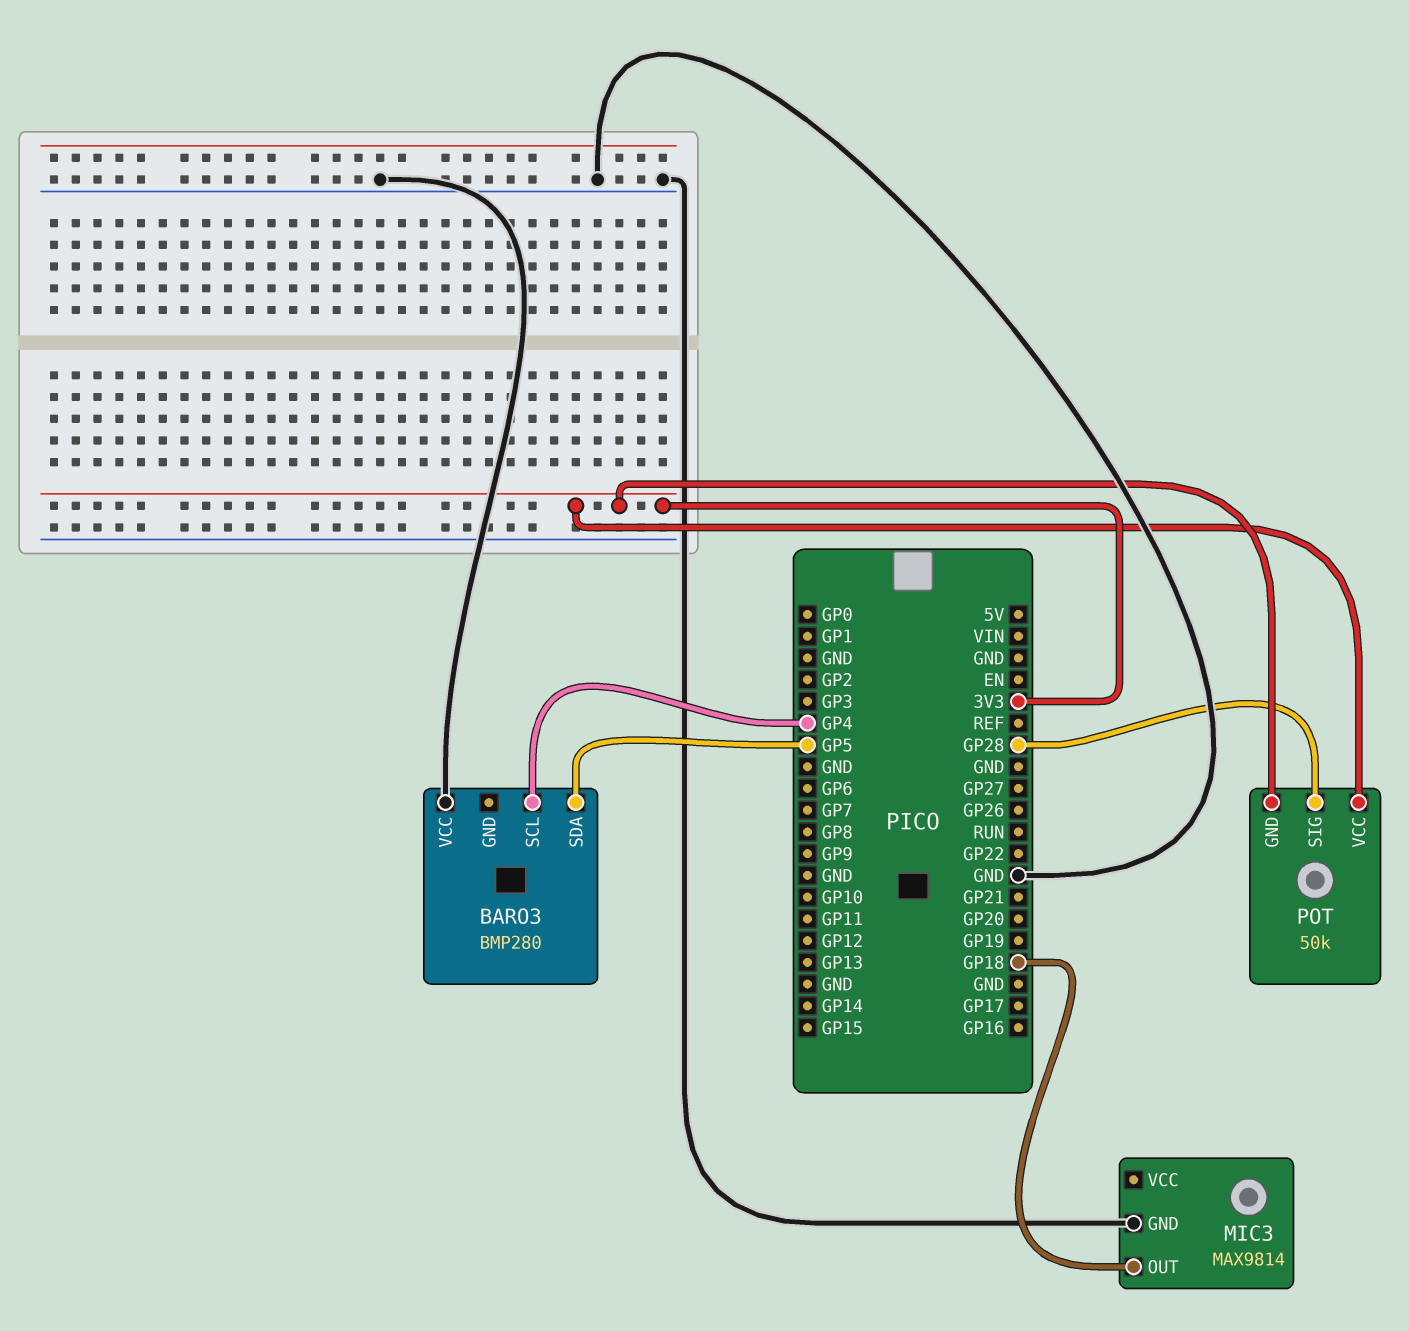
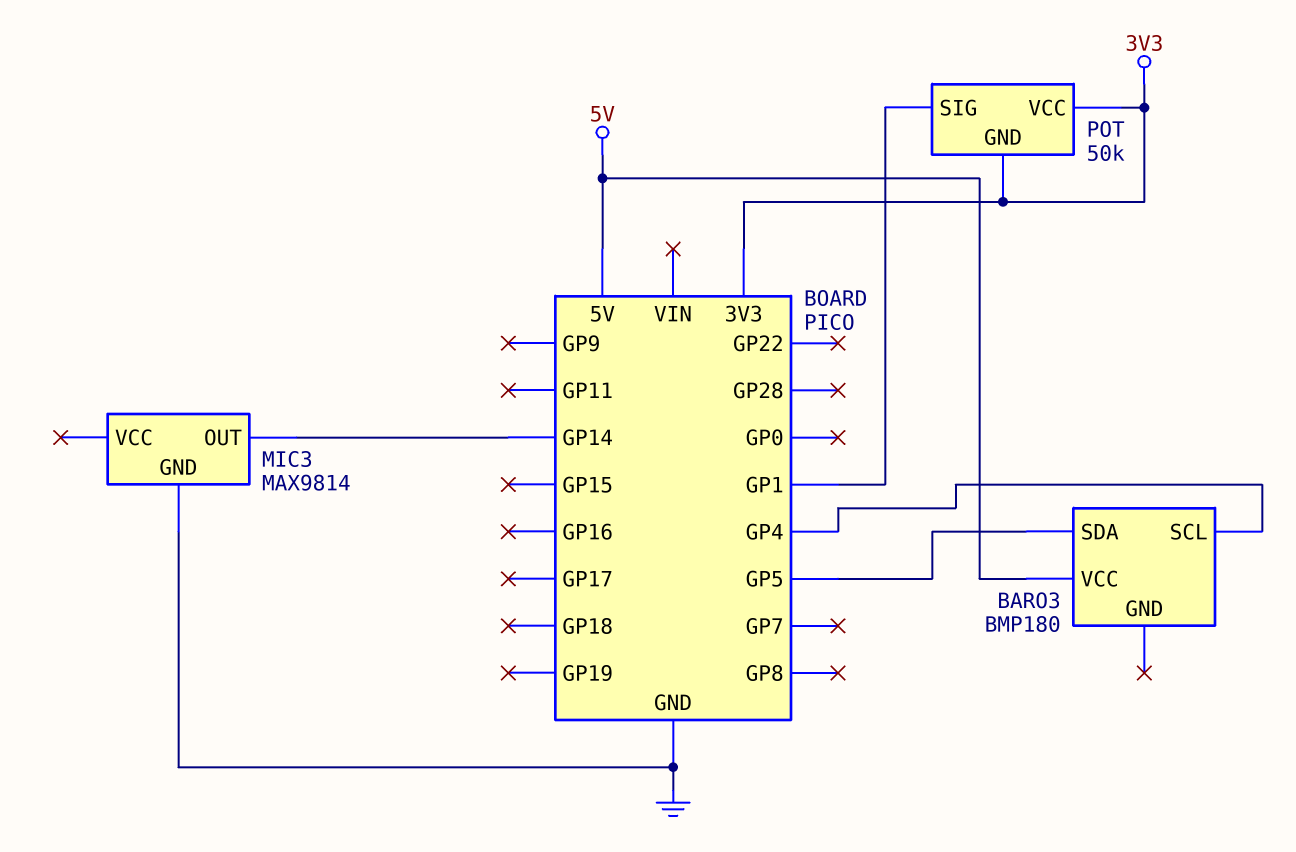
BARO3: BMP280 -> BMP180
BARO3 pin VCC: GND -> 5V
MIC3 pin OUT: GP18 -> GP14
POT pin SIG: GP28 -> GP1

